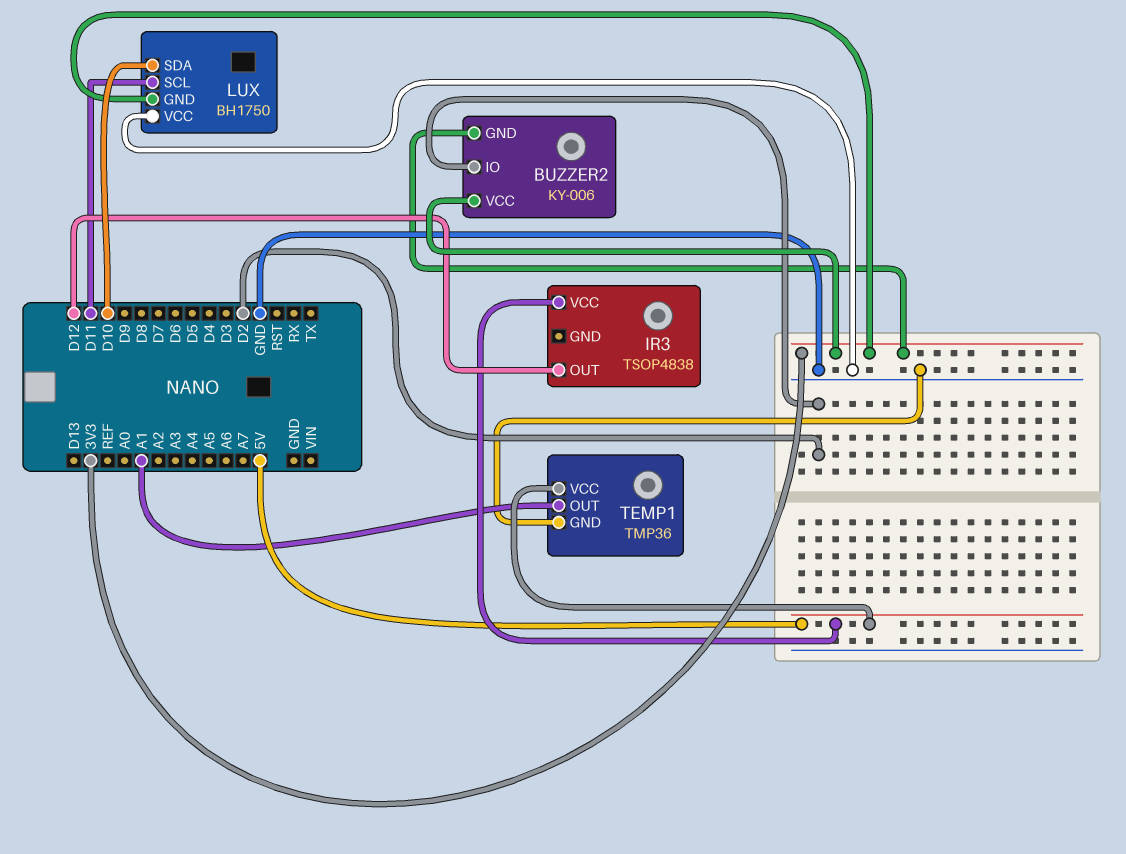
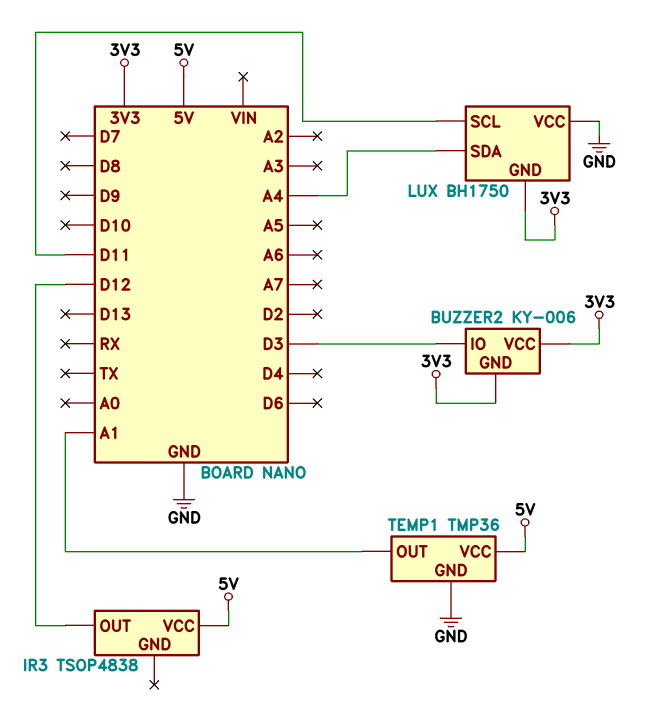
BUZZER2 pin IO: D2 -> D3
LUX pin SDA: D10 -> A4

